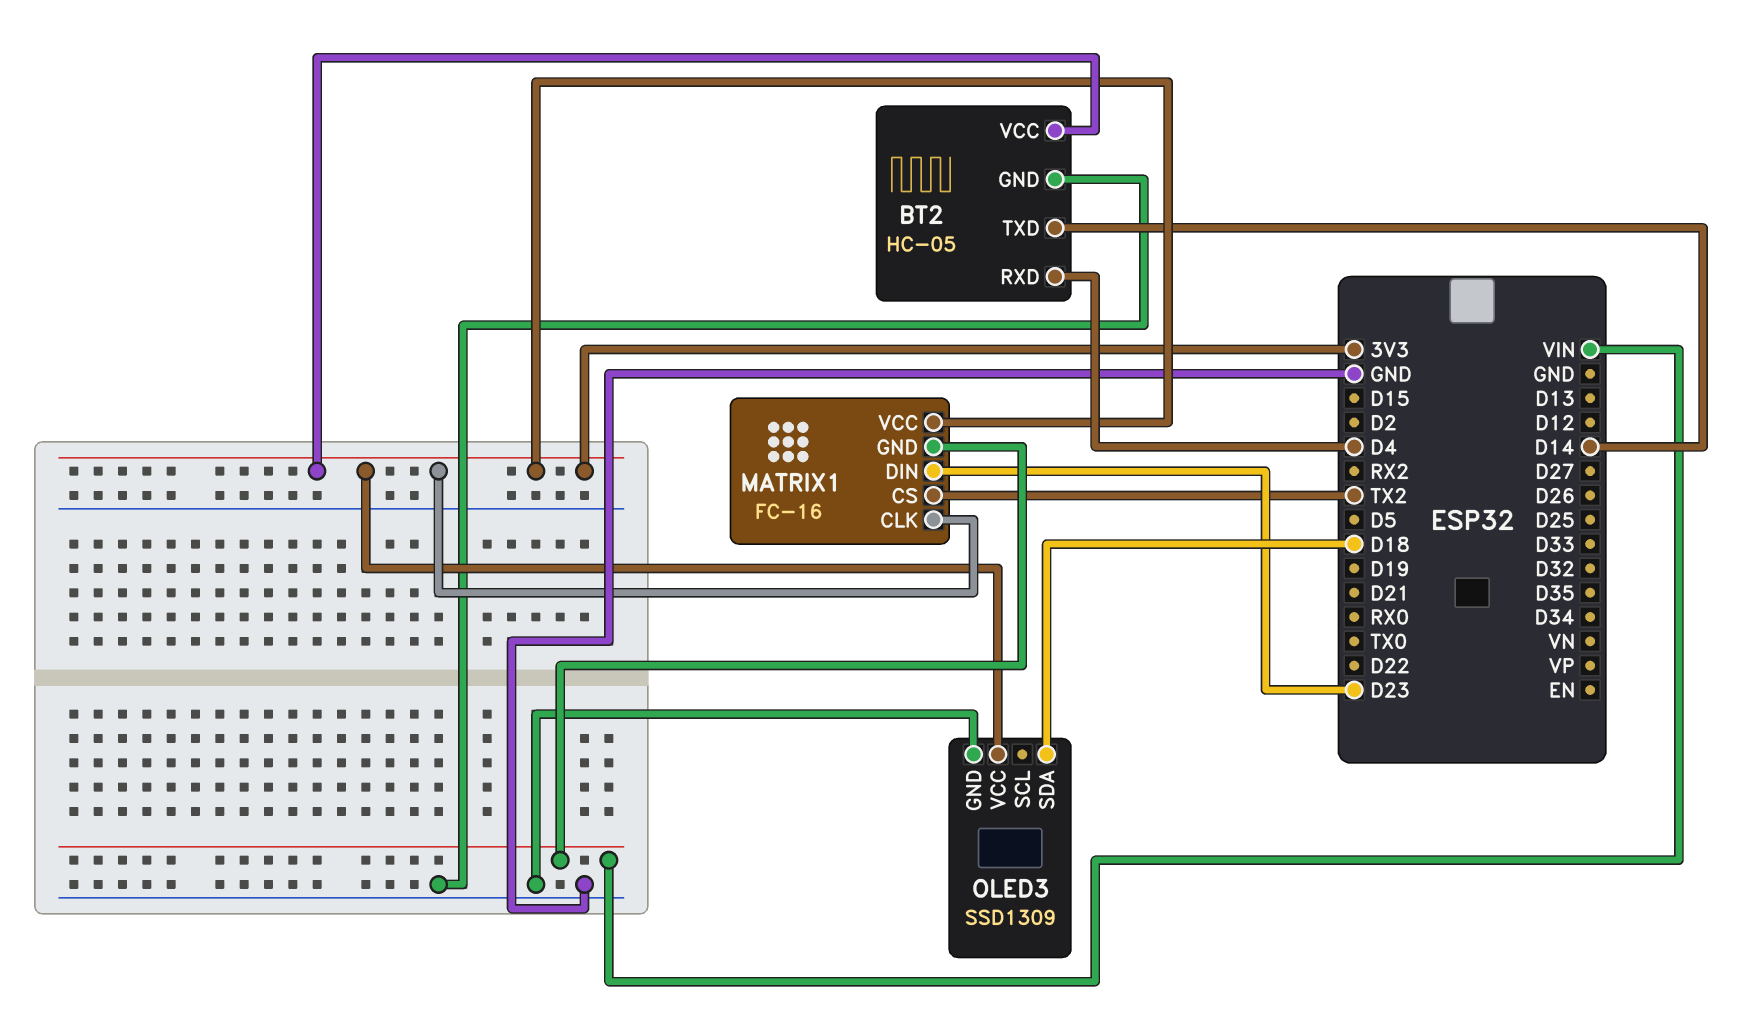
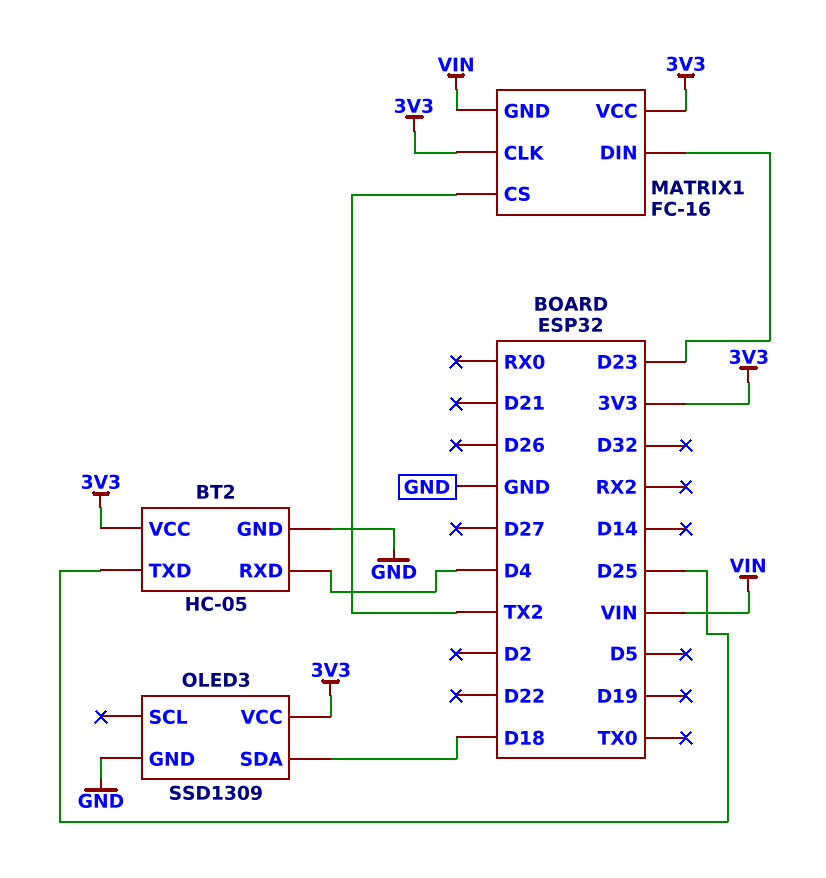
BT2 pin TXD: D14 -> D25

